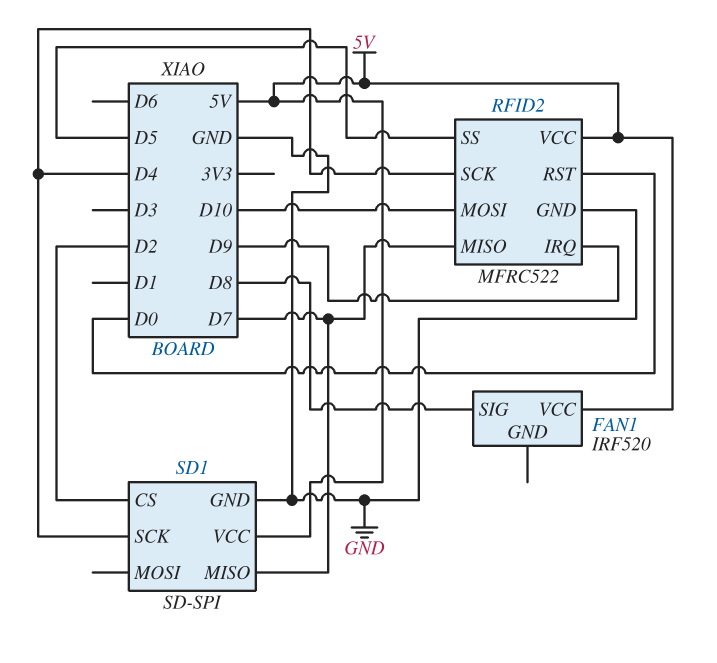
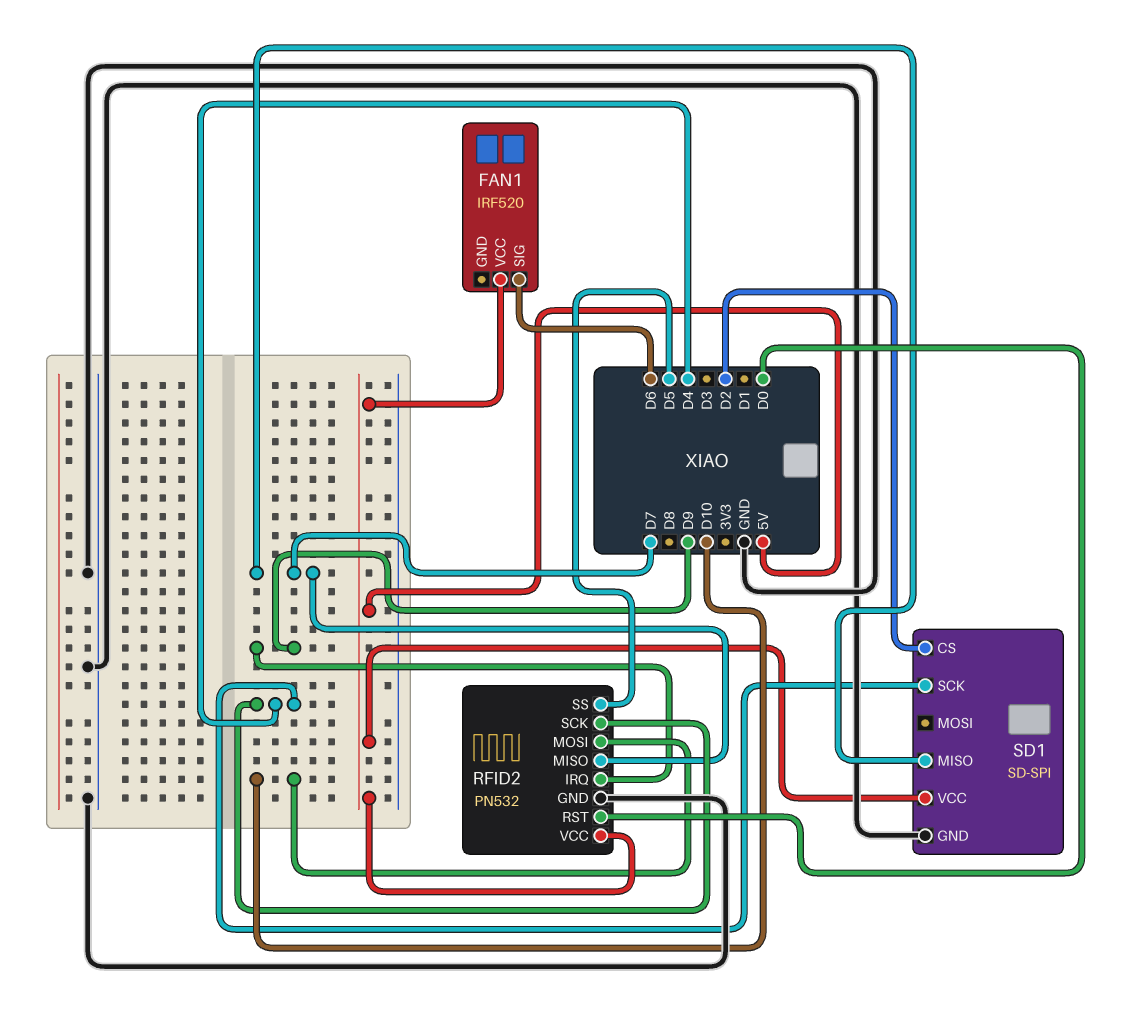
FAN1 pin SIG: D8 -> D6
RFID2: MFRC522 -> PN532

